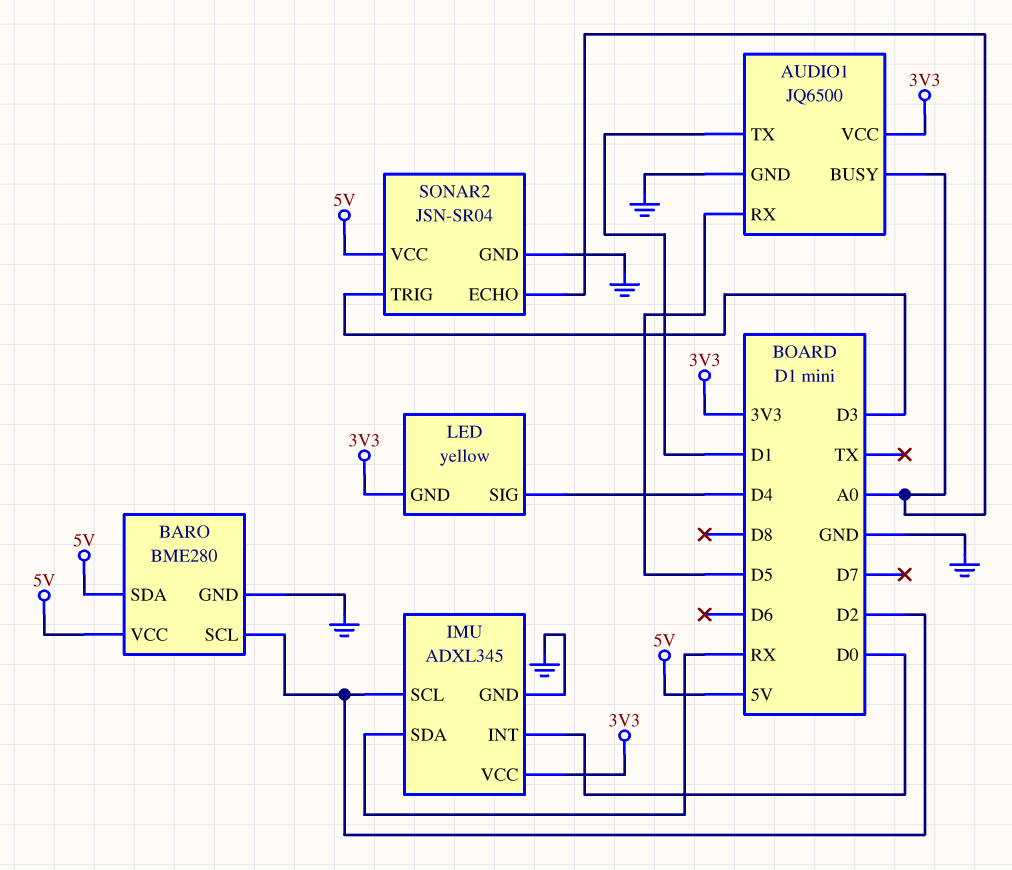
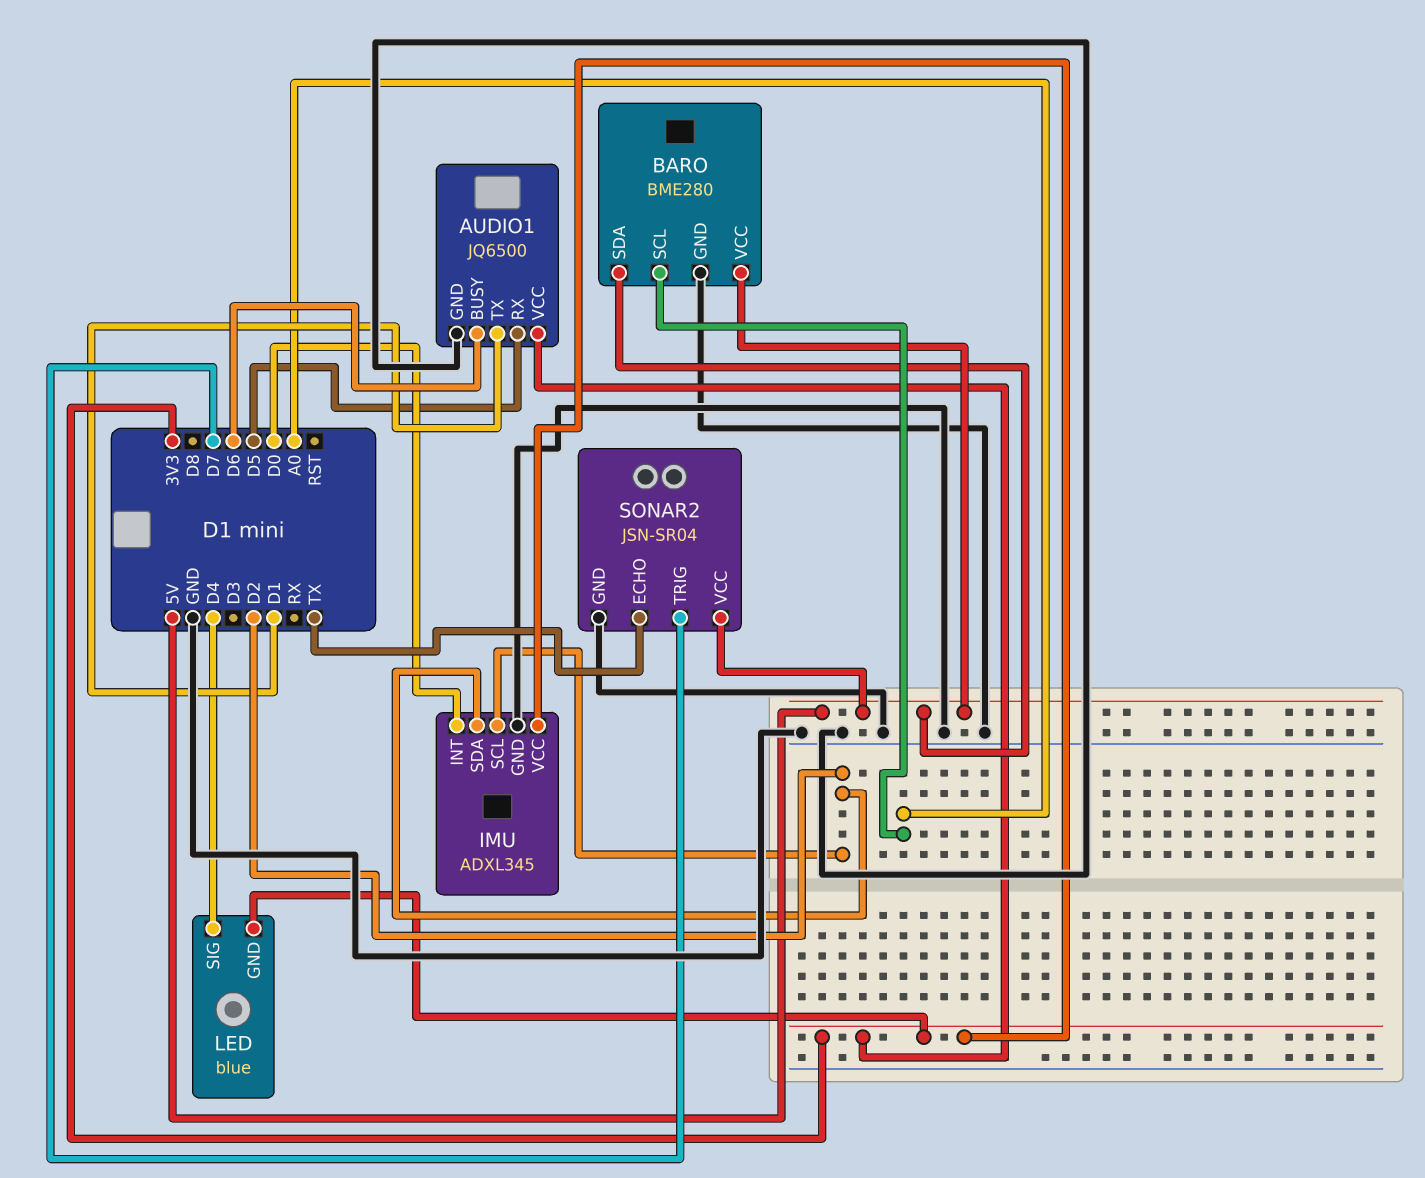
AUDIO1 pin BUSY: A0 -> D6
BARO pin SCL: D2 -> A0
IMU pin SDA: RX -> D2
LED: yellow -> blue
SONAR2 pin ECHO: A0 -> TX
SONAR2 pin TRIG: D3 -> D7

